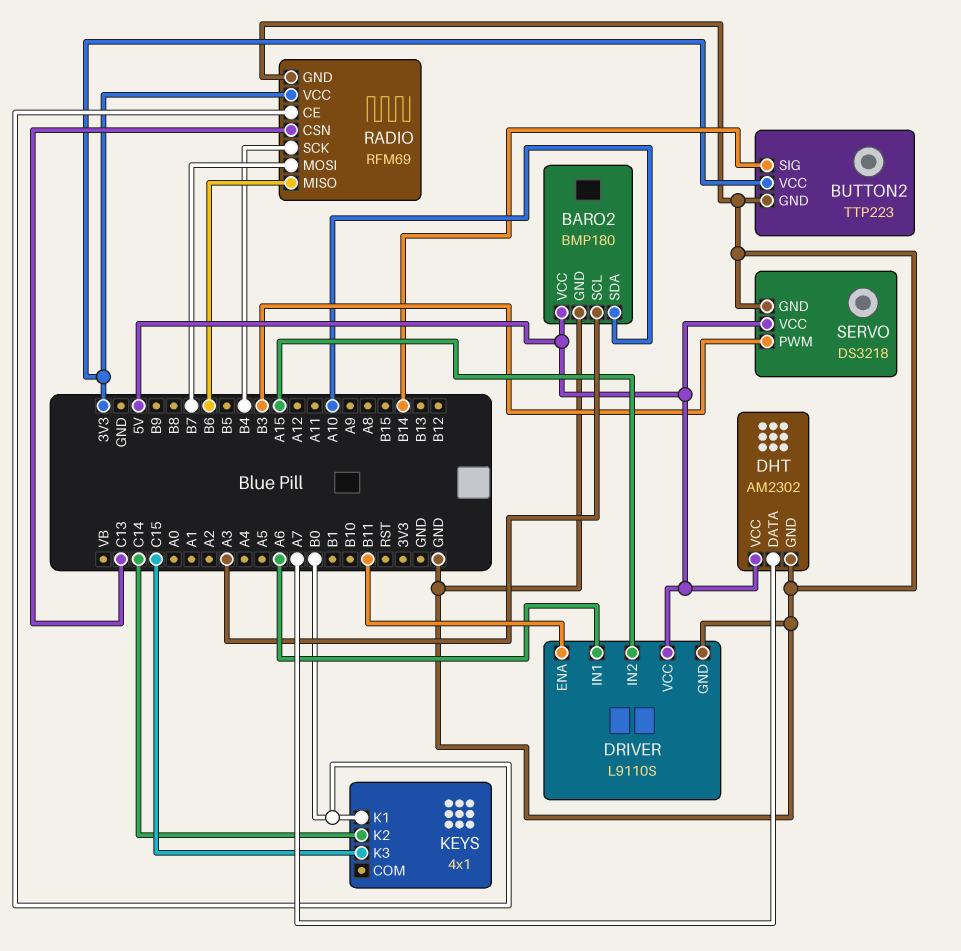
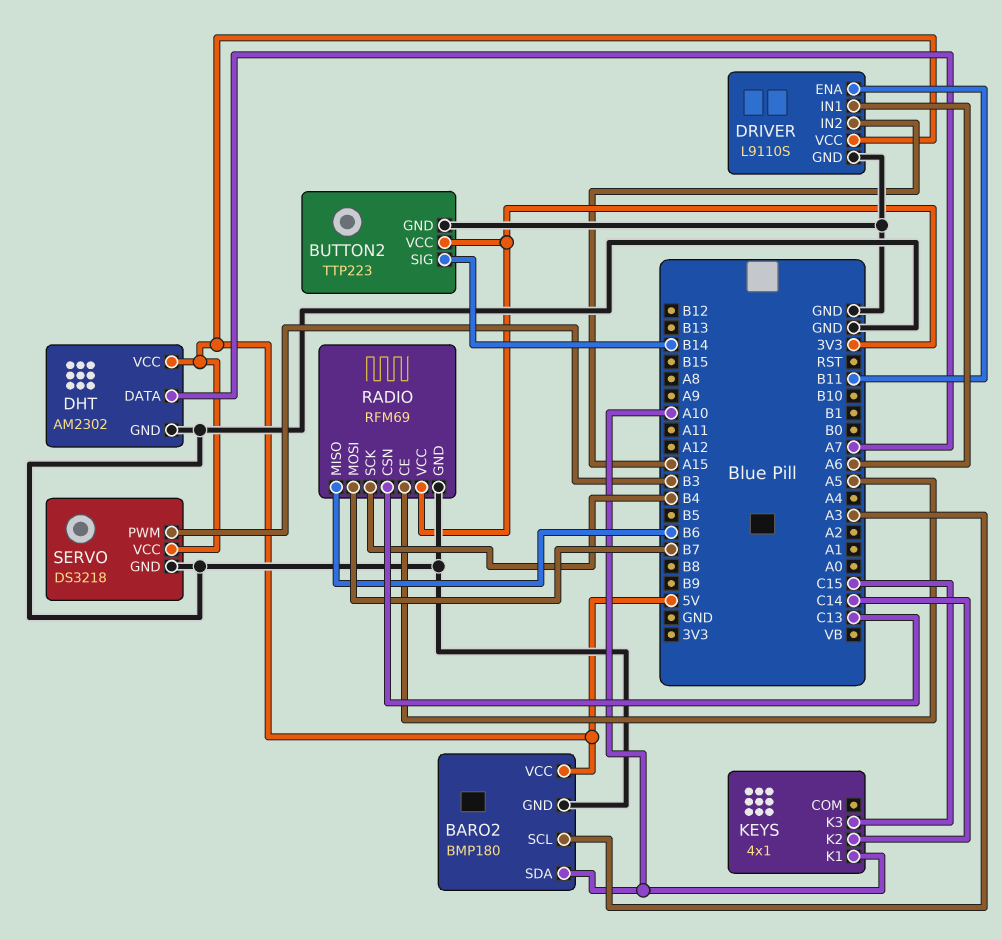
KEYS pin K1: B0 -> A10
RADIO pin CE: B0 -> A5

